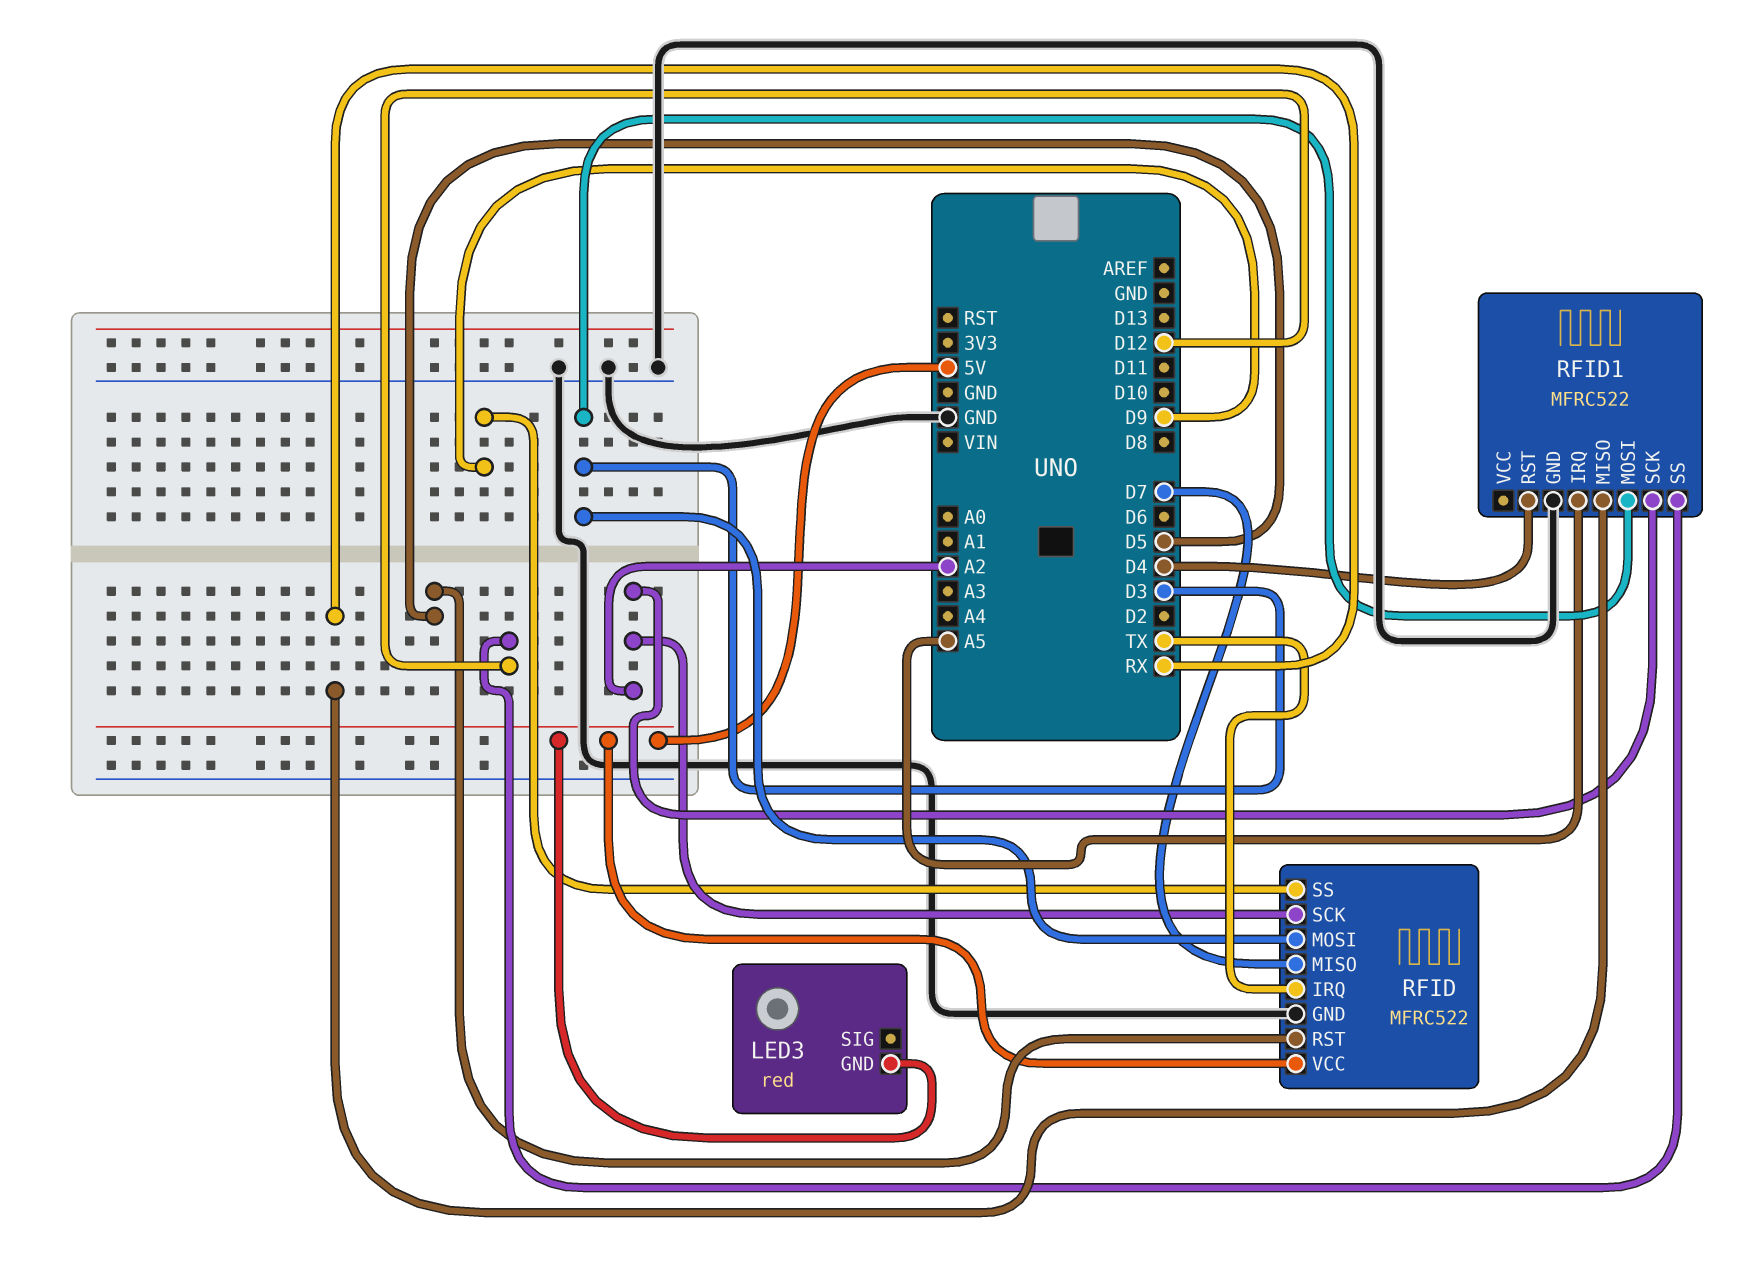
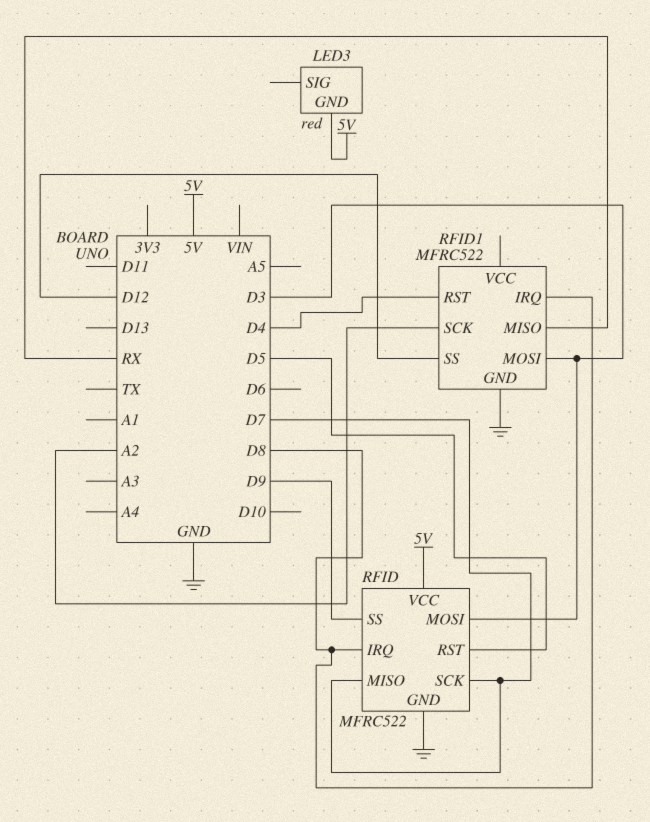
RFID pin IRQ: TX -> D8
RFID pin SCK: A2 -> D7
RFID1 pin IRQ: A5 -> D8

